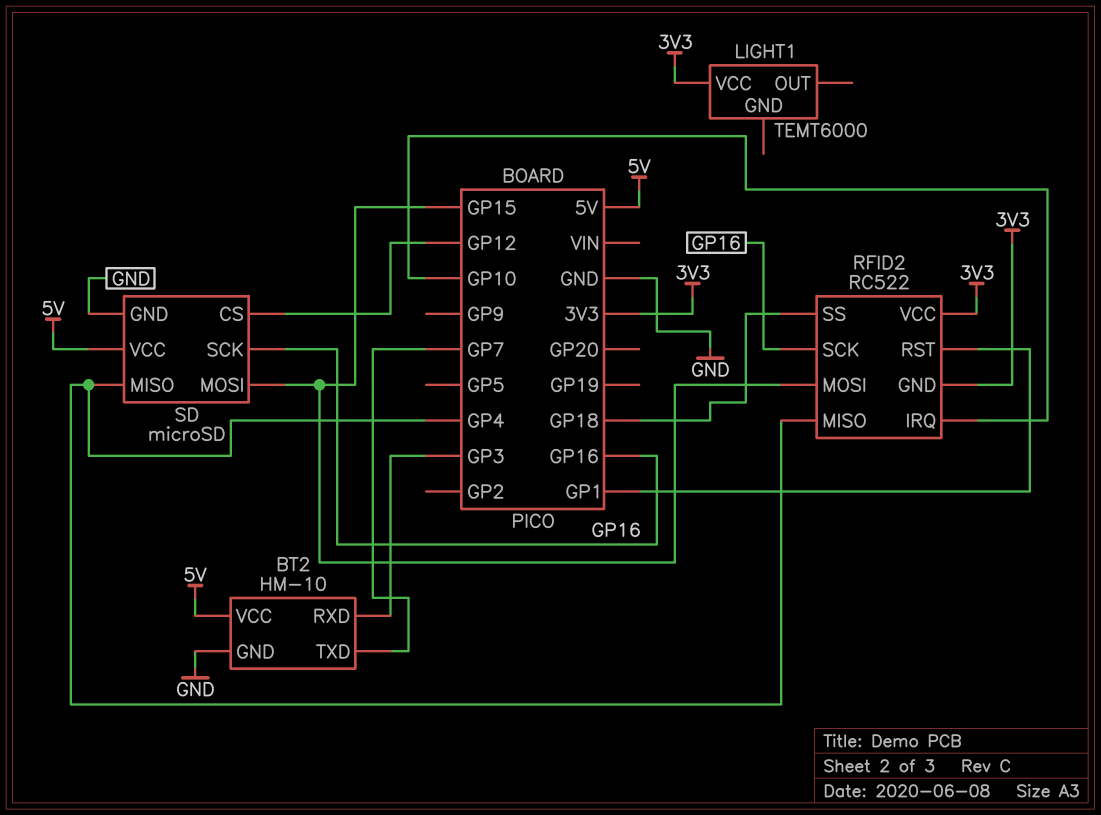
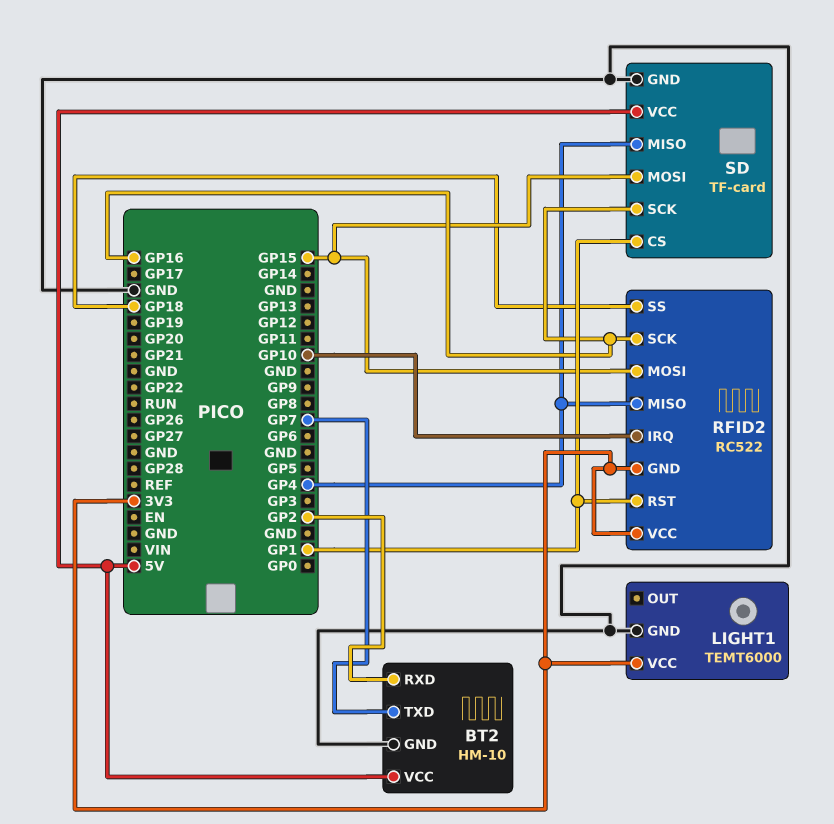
BT2 pin RXD: GP3 -> GP2
LIGHT1 pin GND: none -> GND
SD: microSD -> TF-card
SD pin CS: GP12 -> GP1

